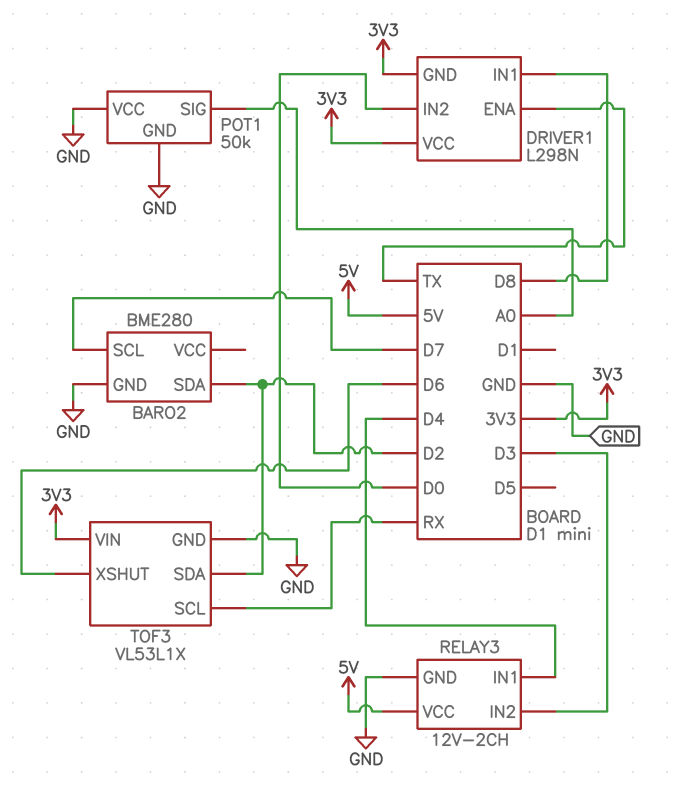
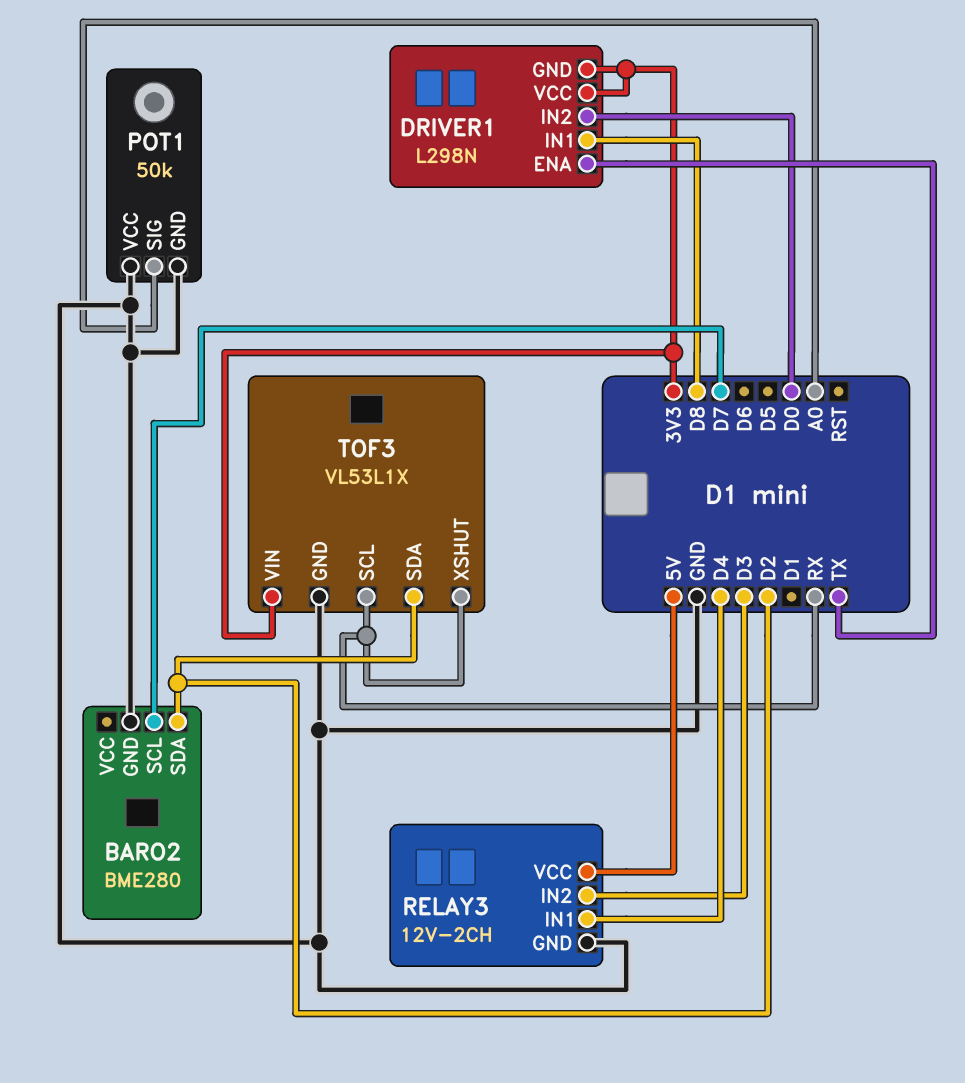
TOF3 pin XSHUT: D6 -> RX

